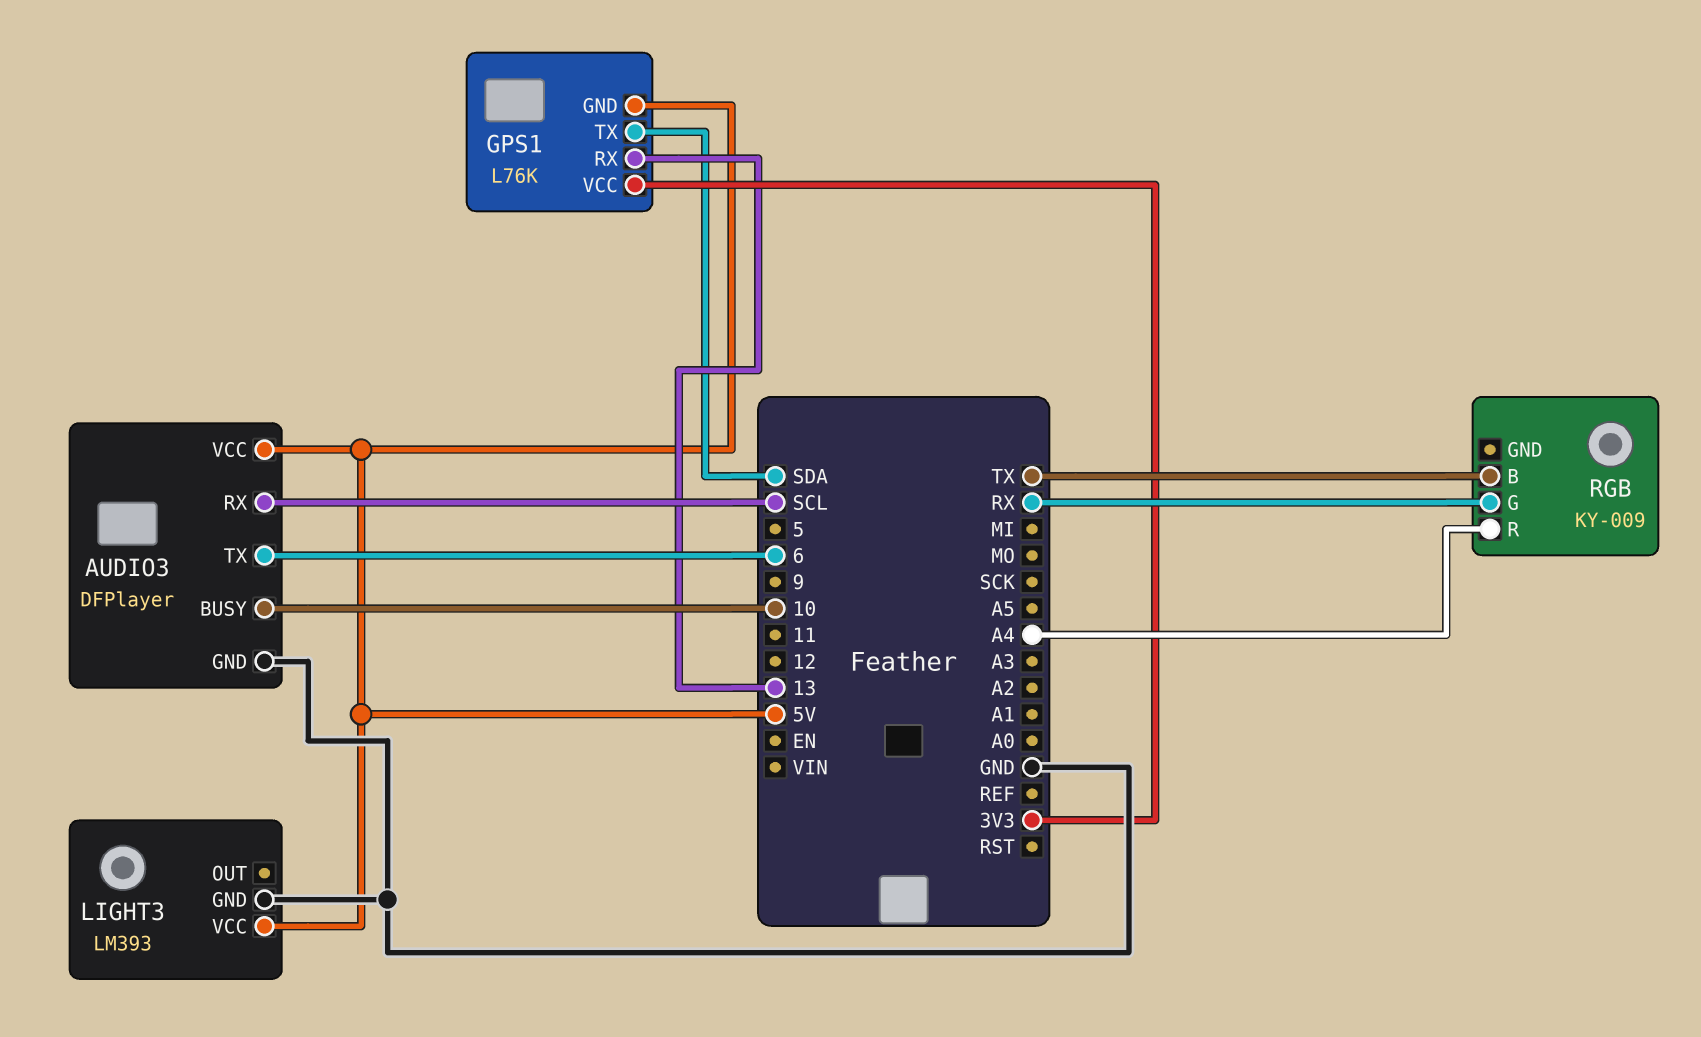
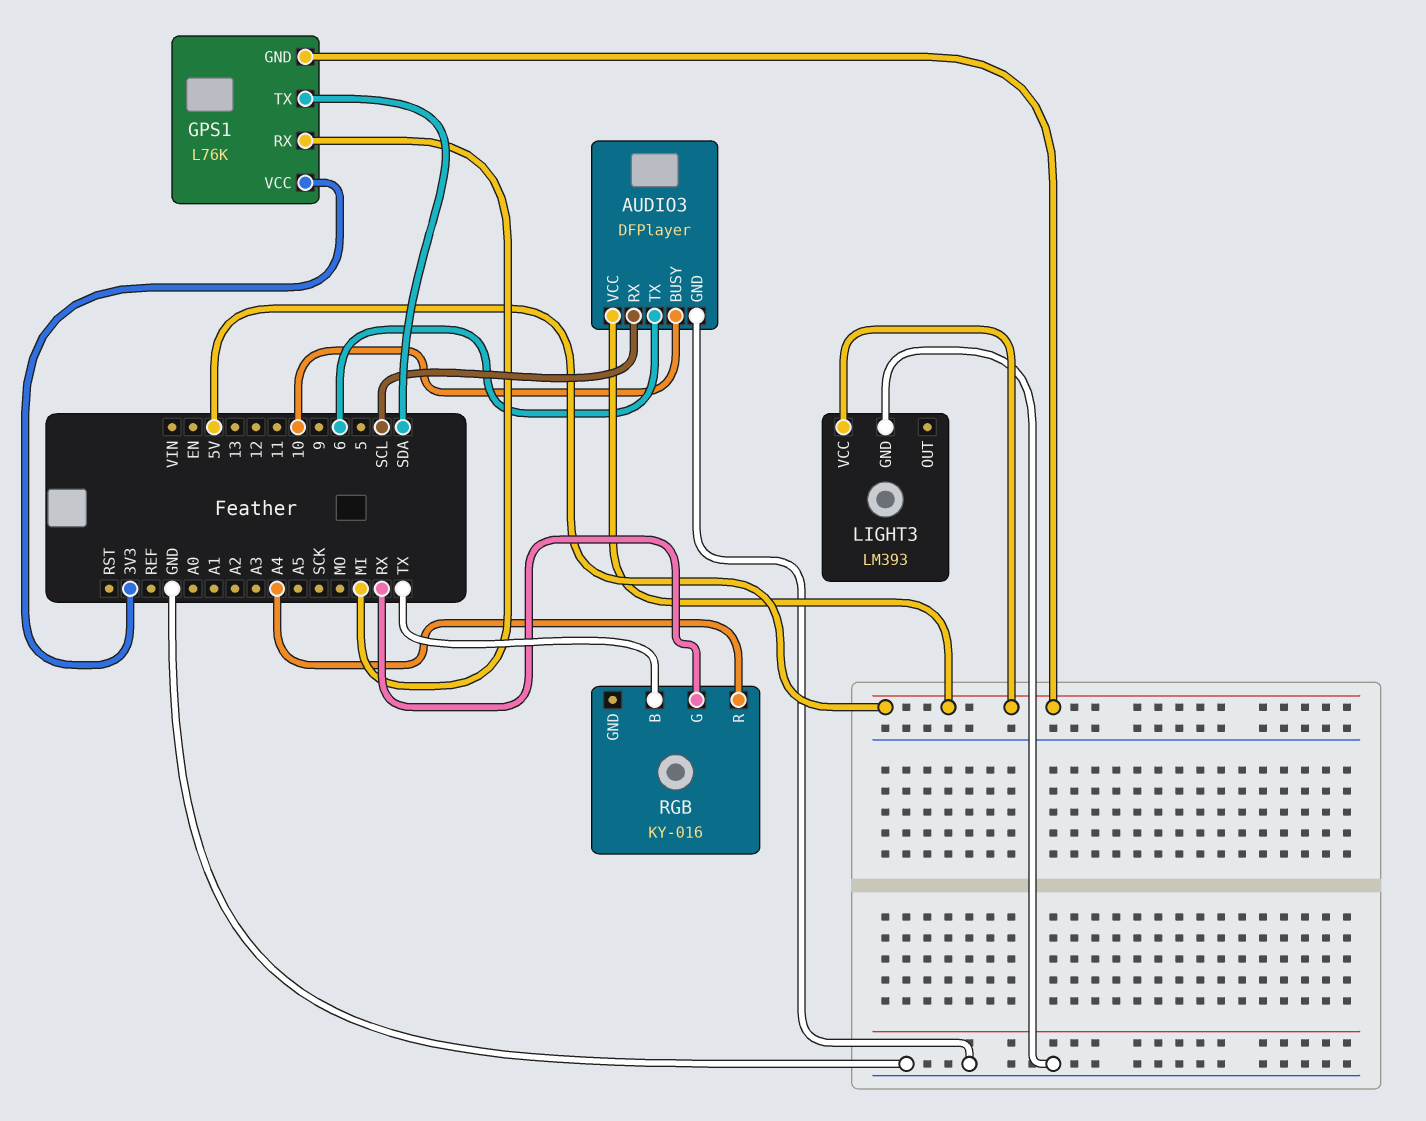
GPS1 pin RX: 13 -> MI
RGB: KY-009 -> KY-016

